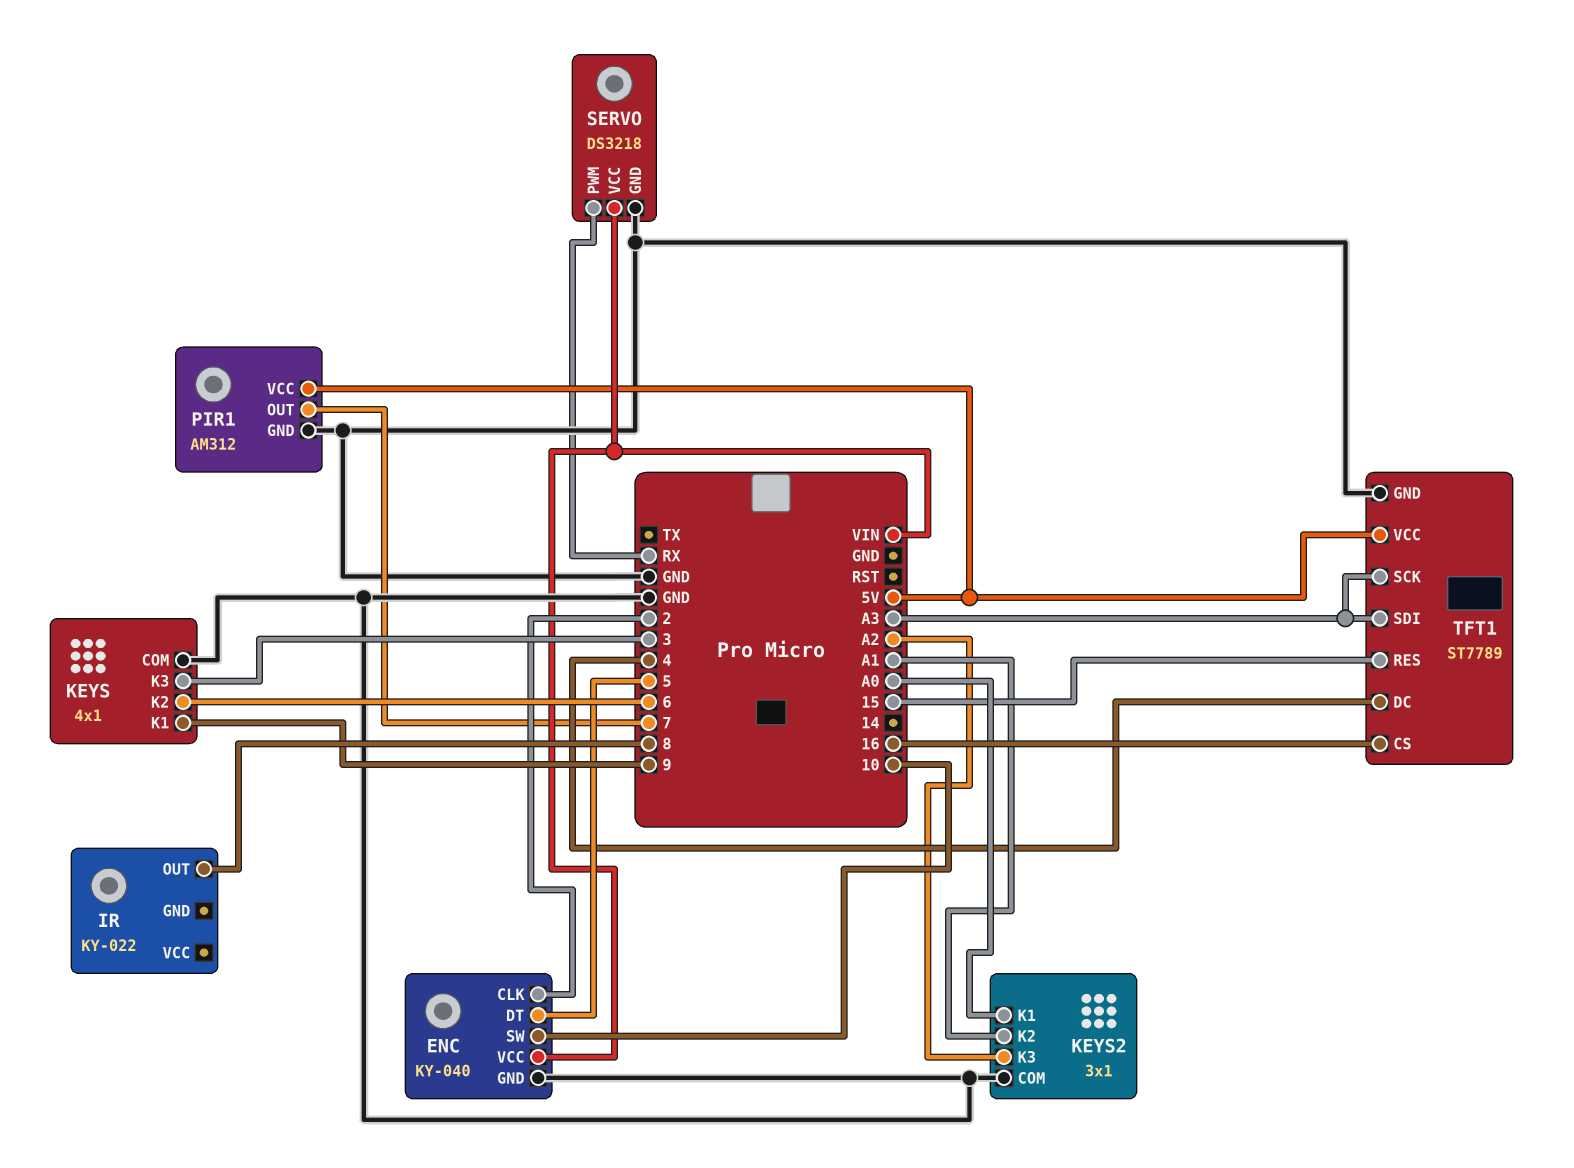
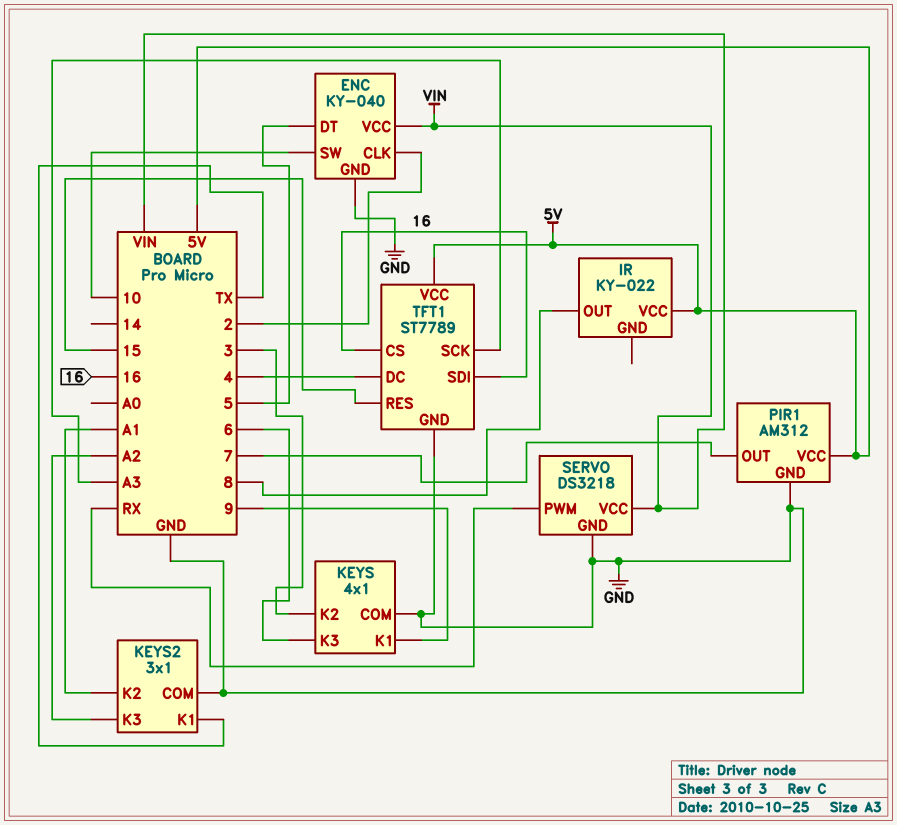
IR pin VCC: none -> 5V
KEYS pin K2: 6 -> 3
KEYS pin K3: 3 -> 6
KEYS2 pin K1: A0 -> TX
TFT1 pin SDI: A3 -> 16

